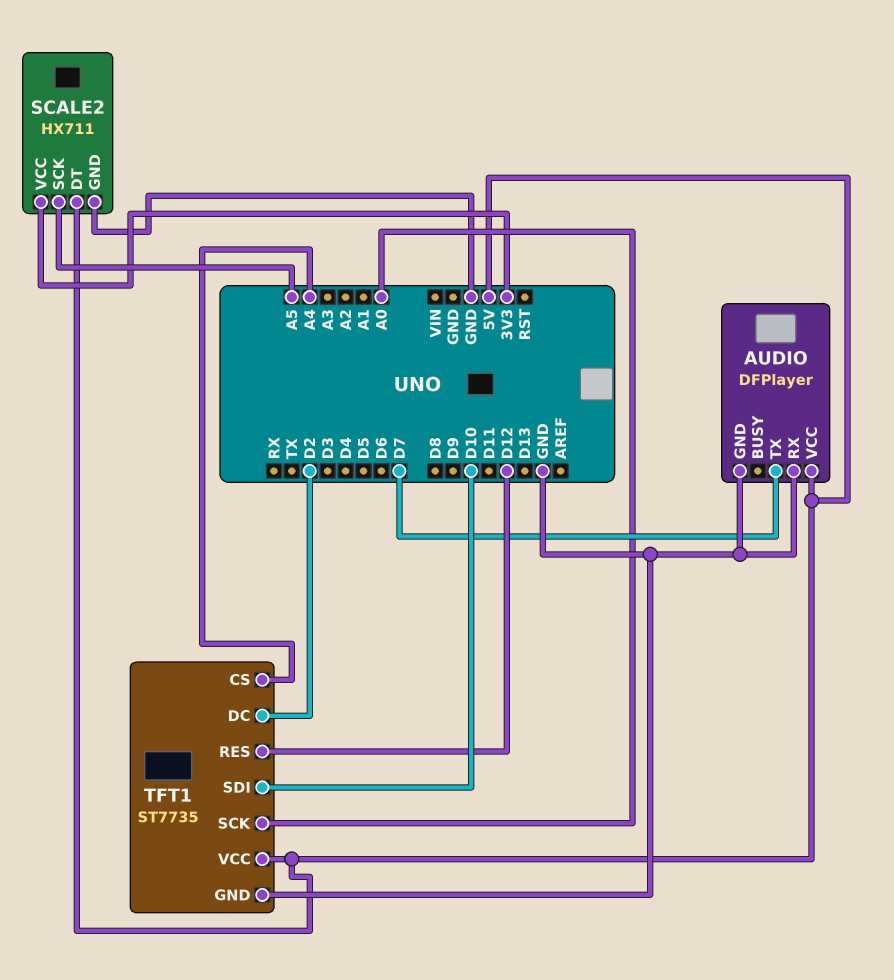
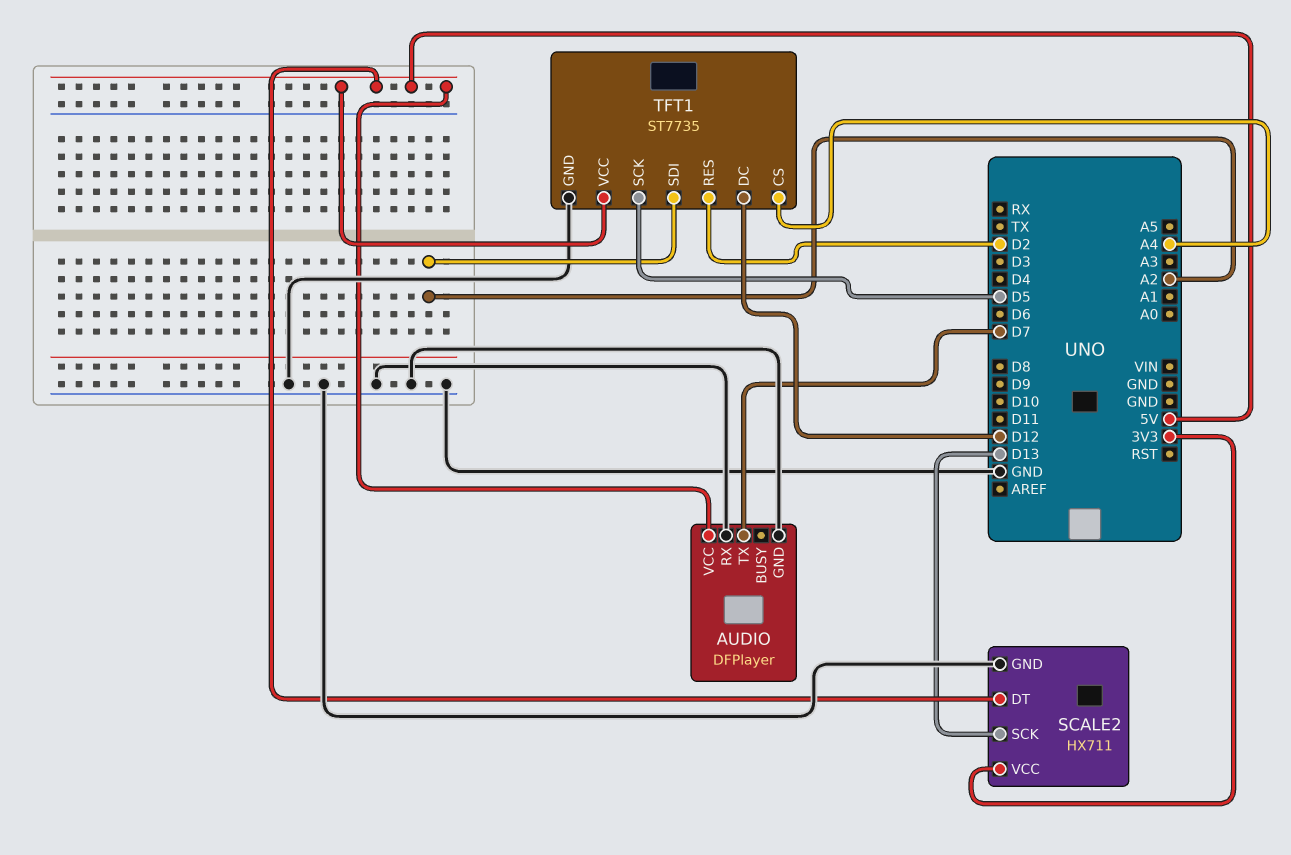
SCALE2 pin SCK: A5 -> D13
TFT1 pin DC: D2 -> D12
TFT1 pin RES: D12 -> D2
TFT1 pin SCK: A0 -> D5
TFT1 pin SDI: D10 -> A2

